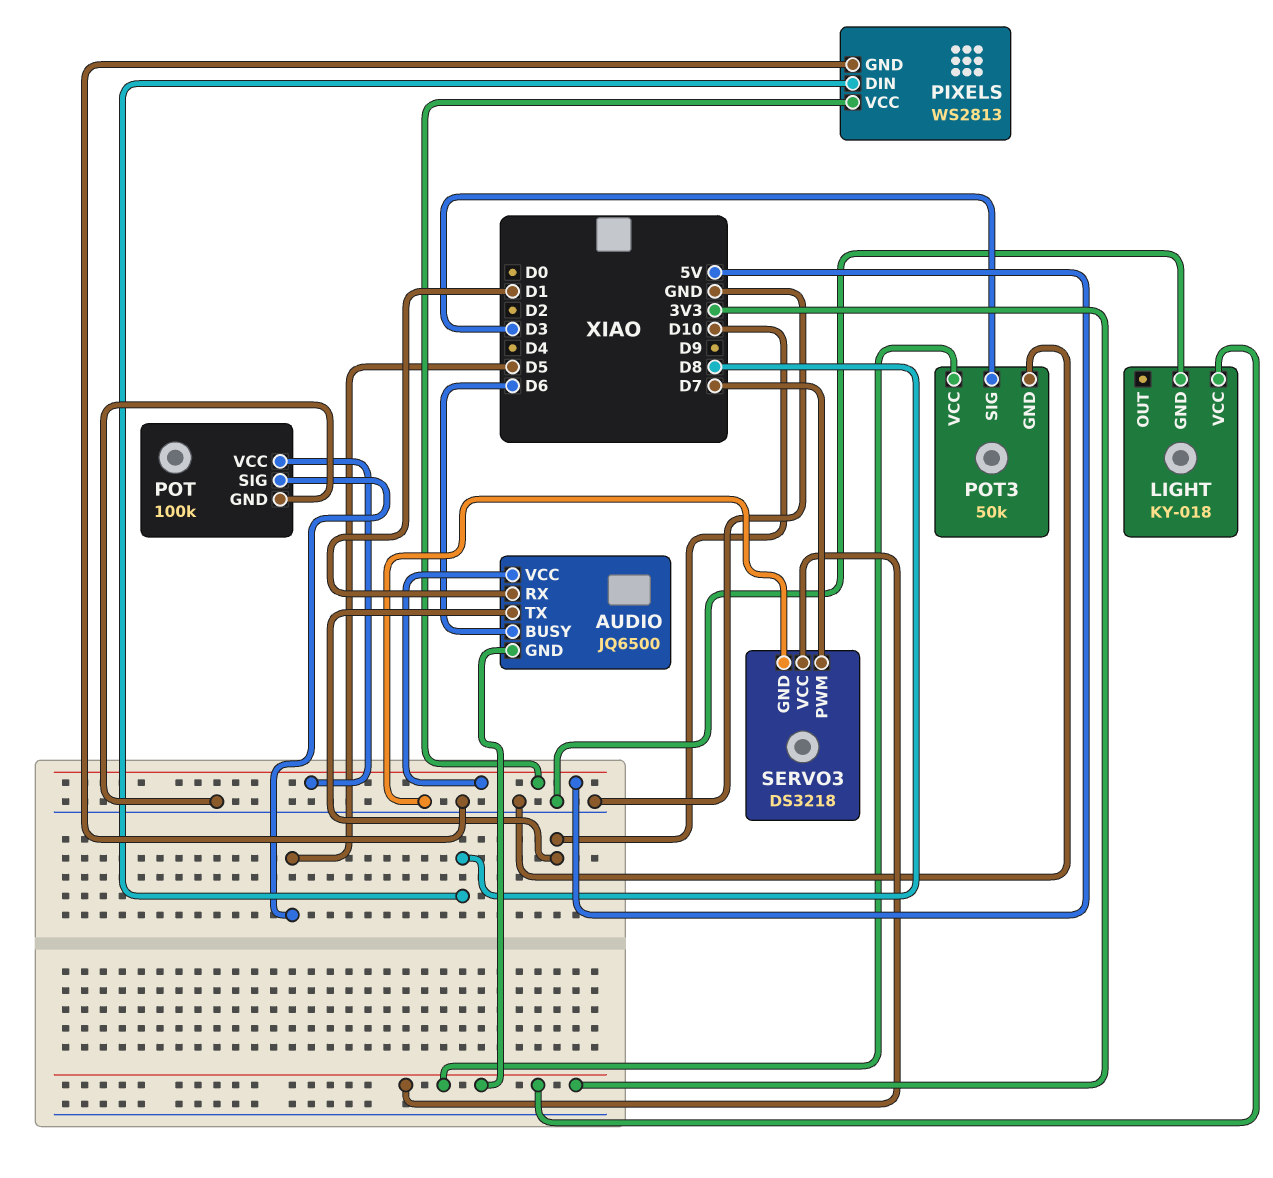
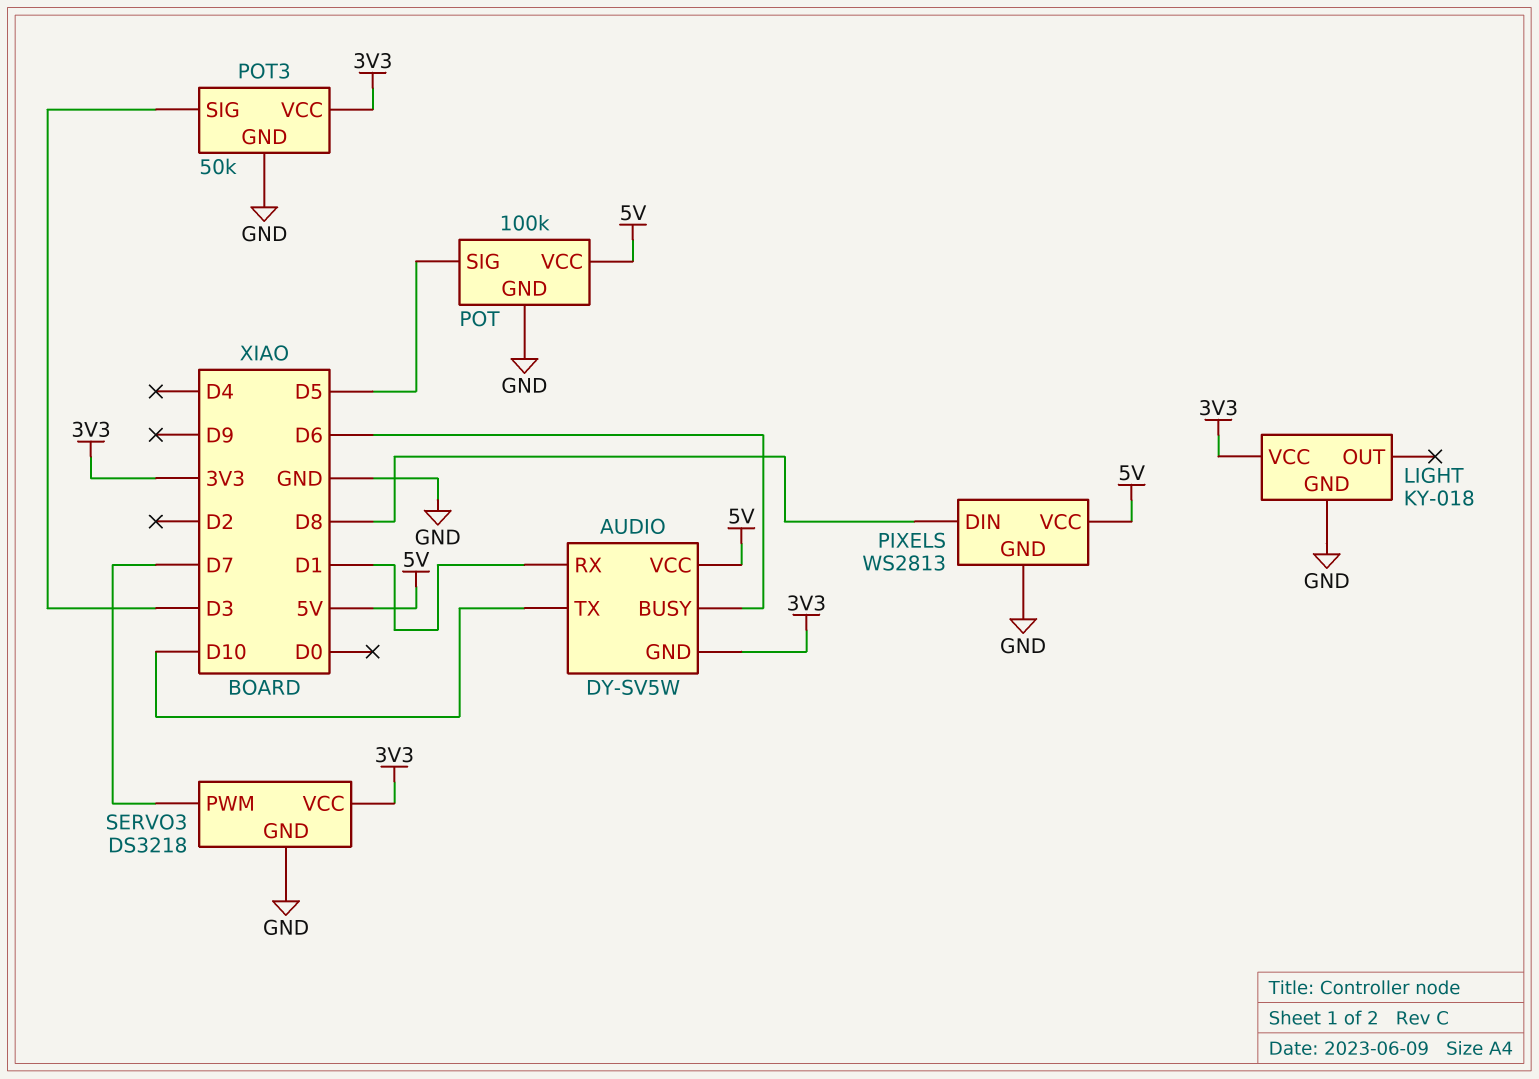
AUDIO: JQ6500 -> DY-SV5W

